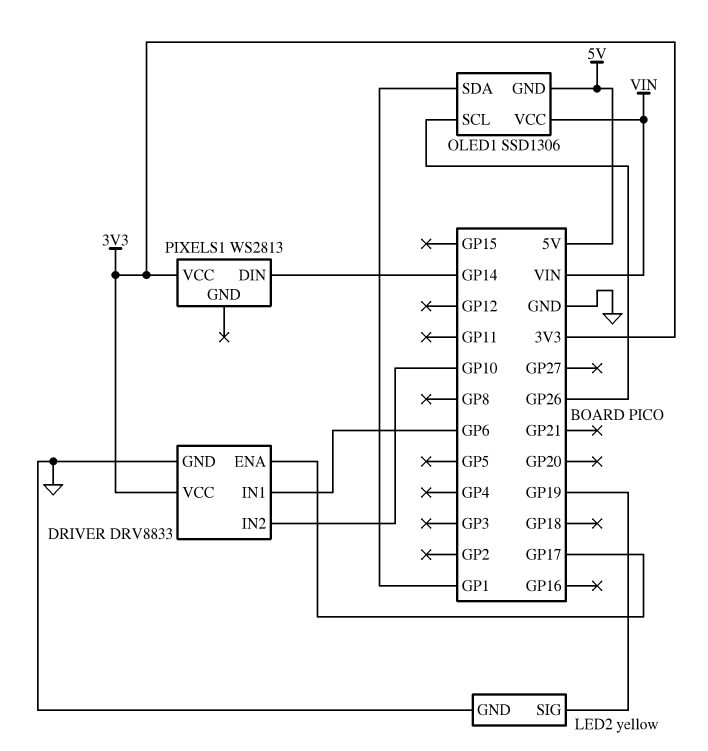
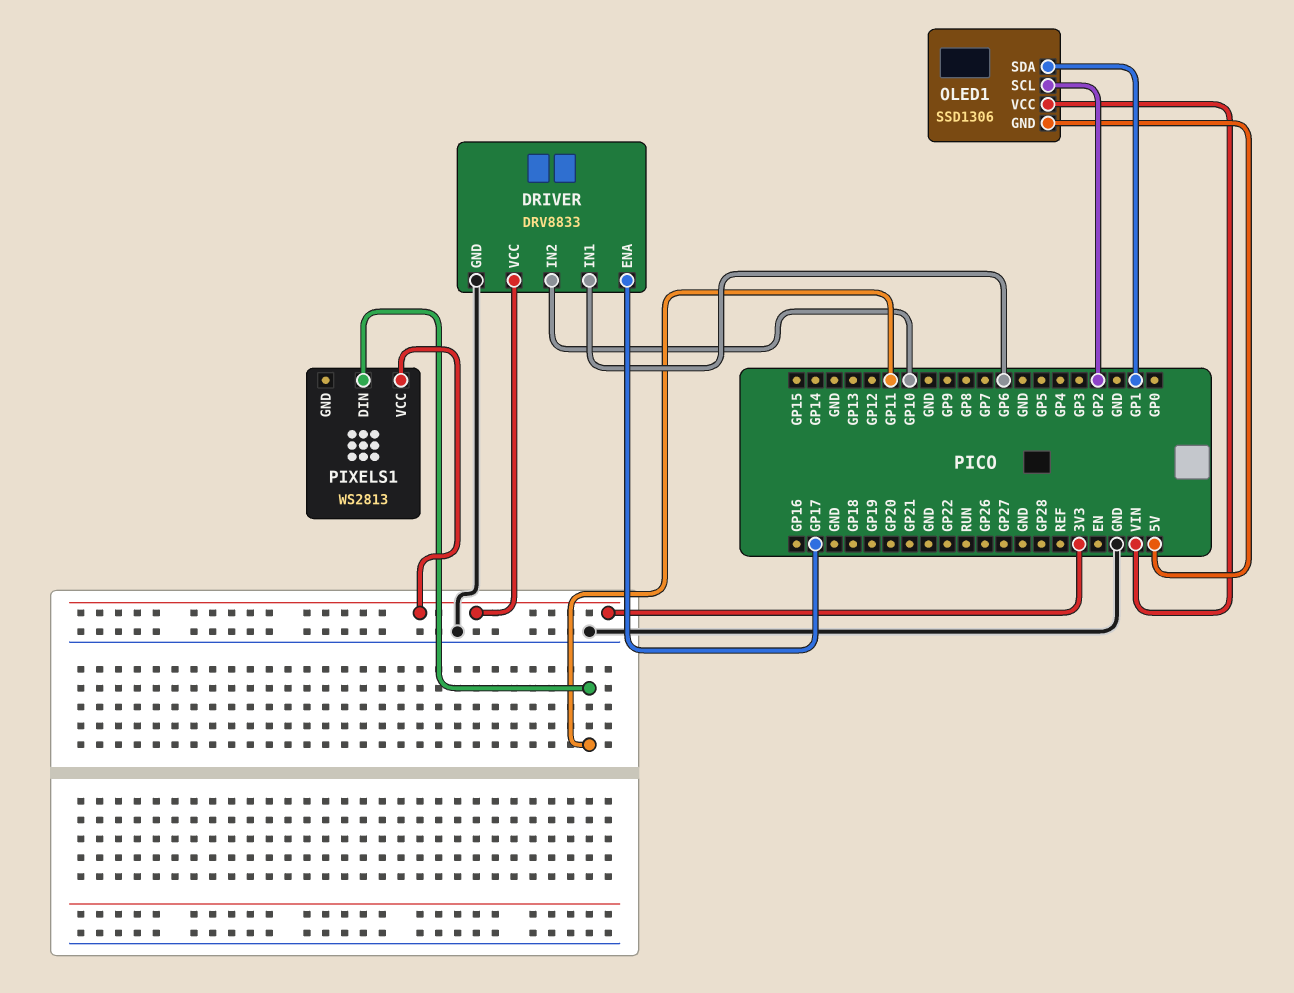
LED2: yellow -> none
LED2 pin GND: GND -> none
LED2 pin SIG: GP19 -> none
OLED1 pin SCL: GP26 -> GP2
PIXELS1 pin DIN: GP14 -> GP11

